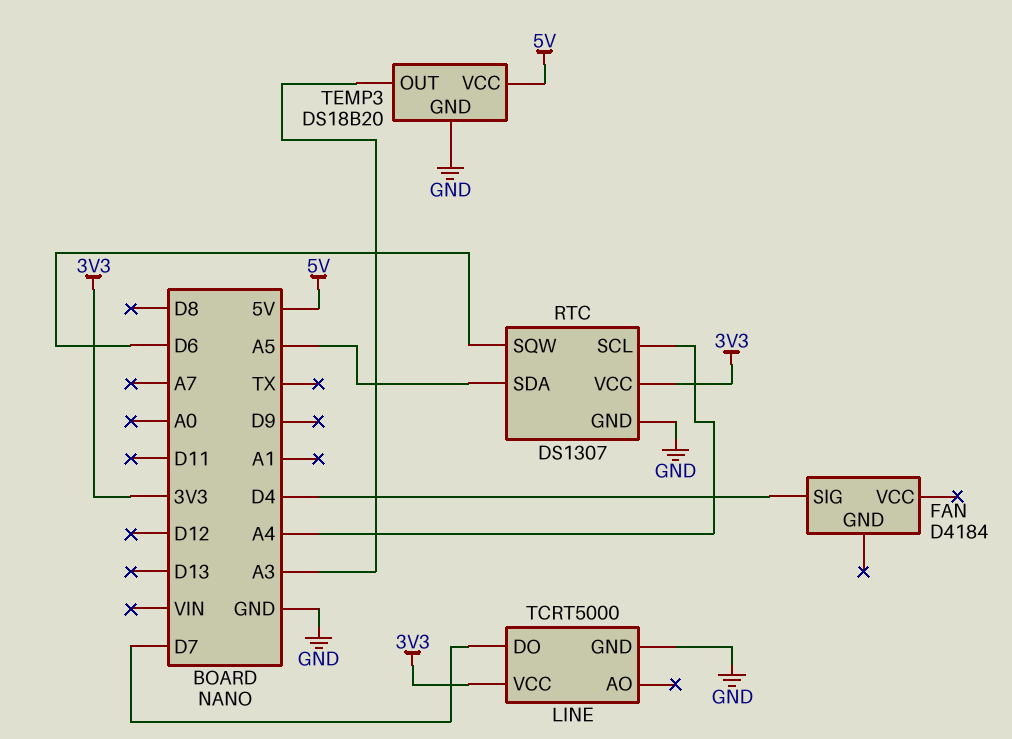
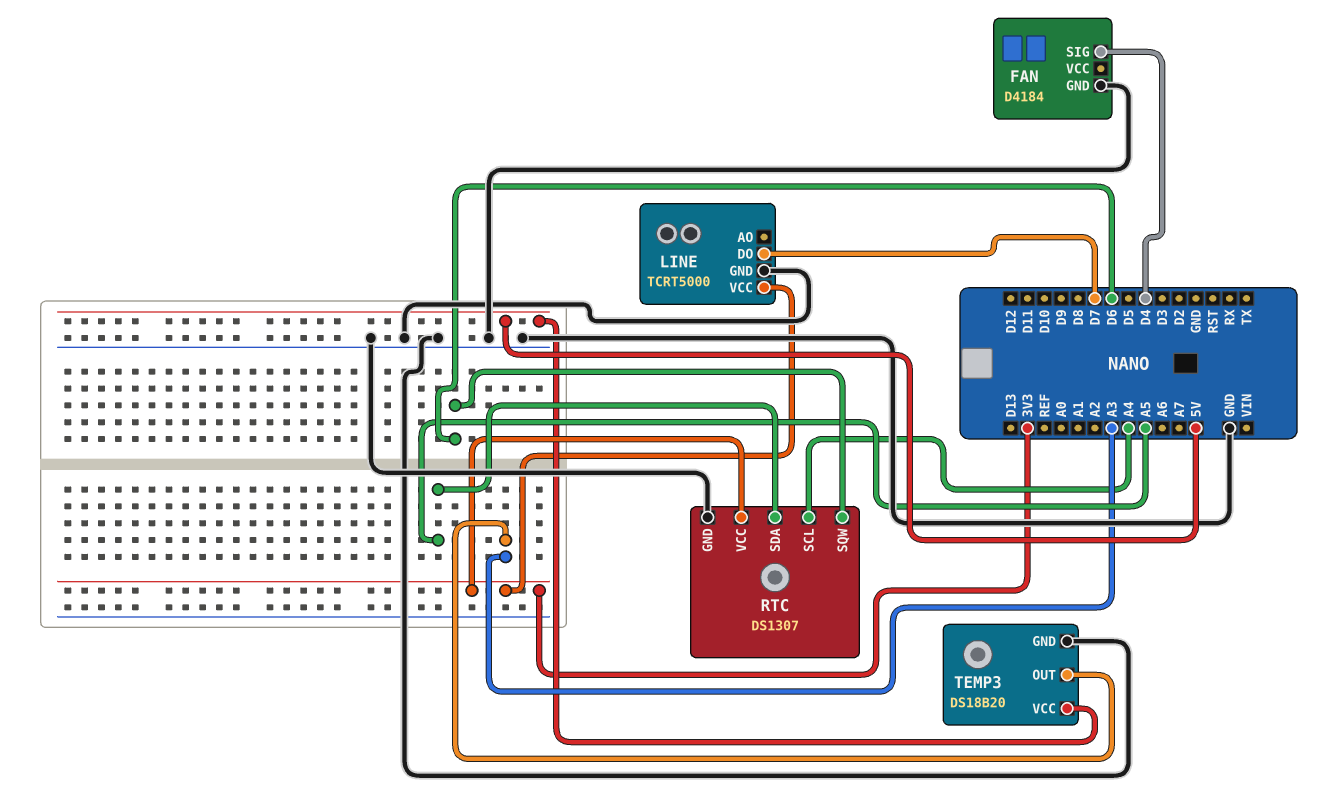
FAN pin GND: none -> GND

